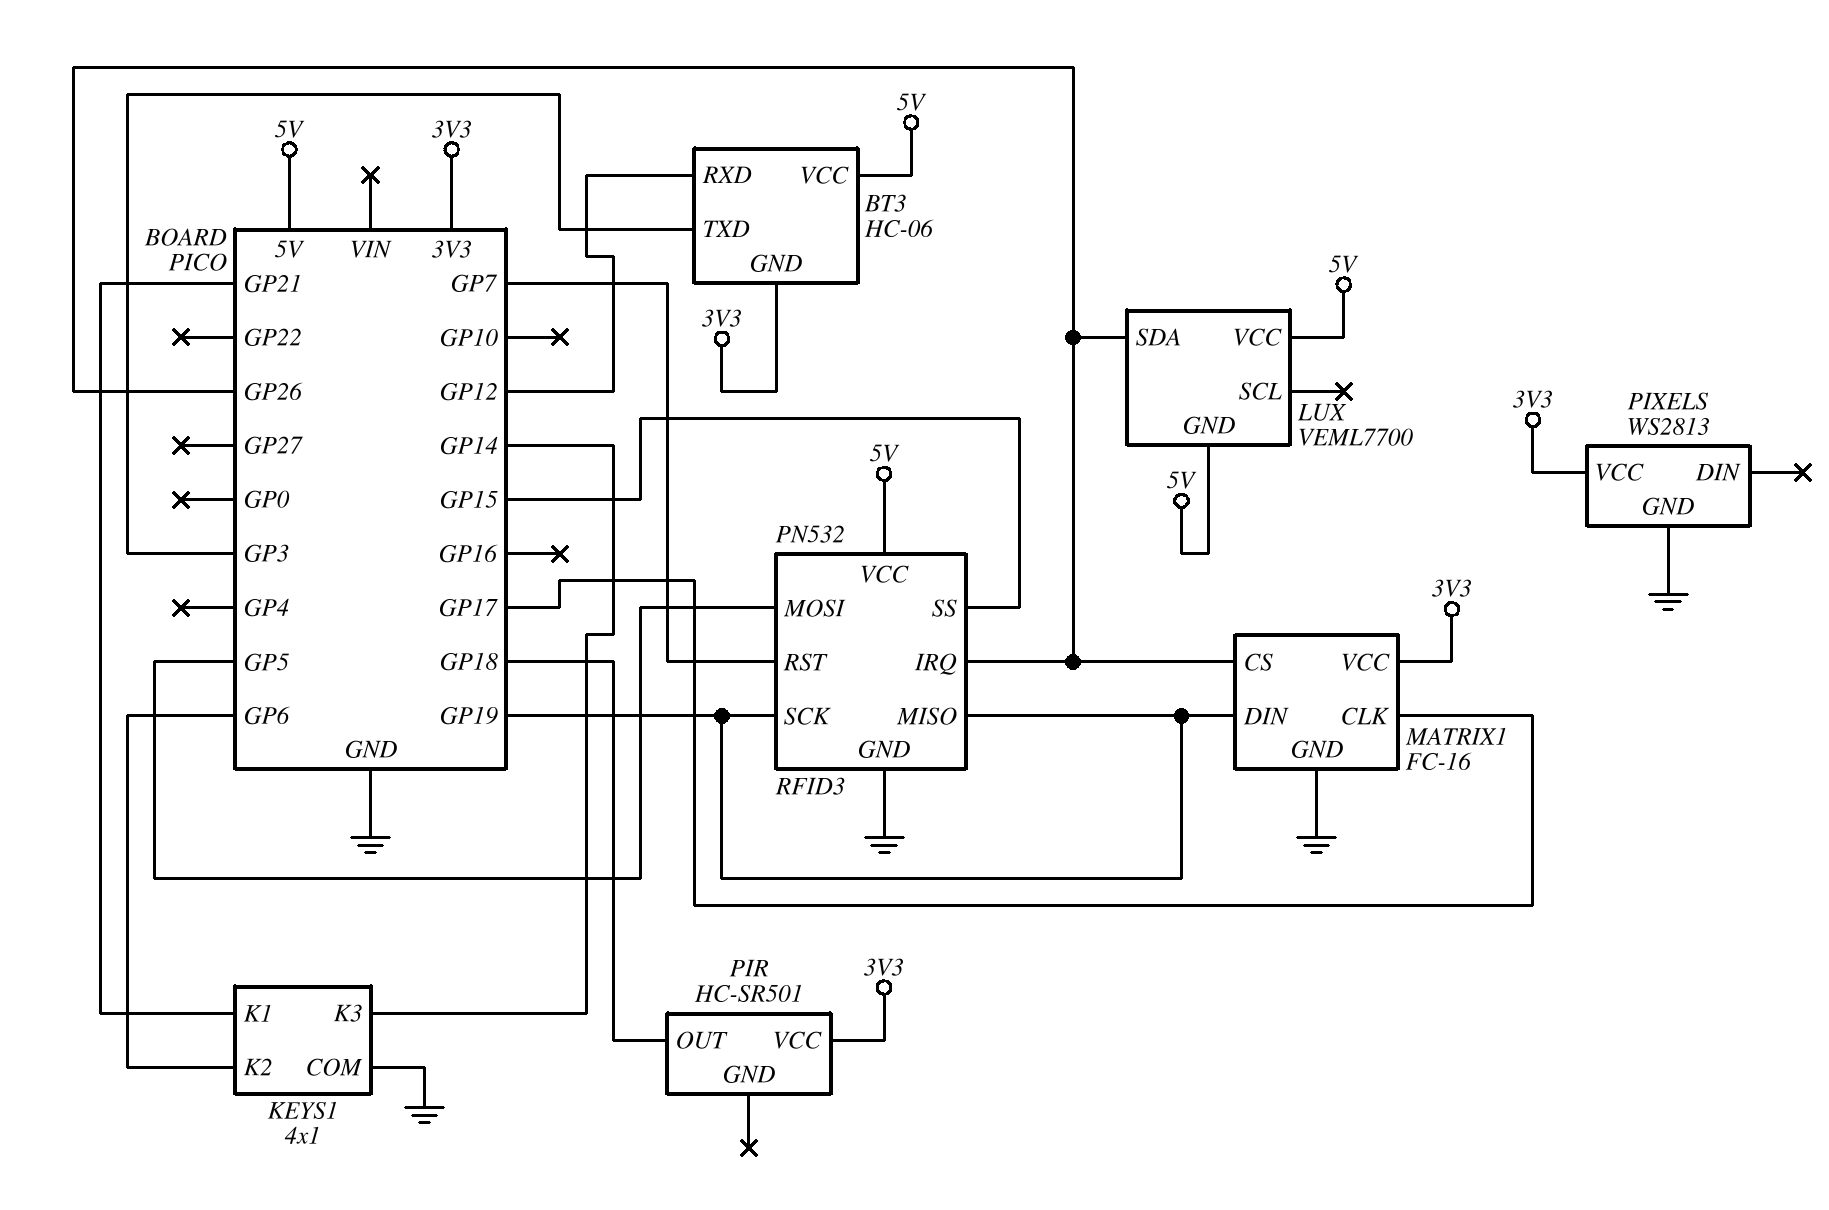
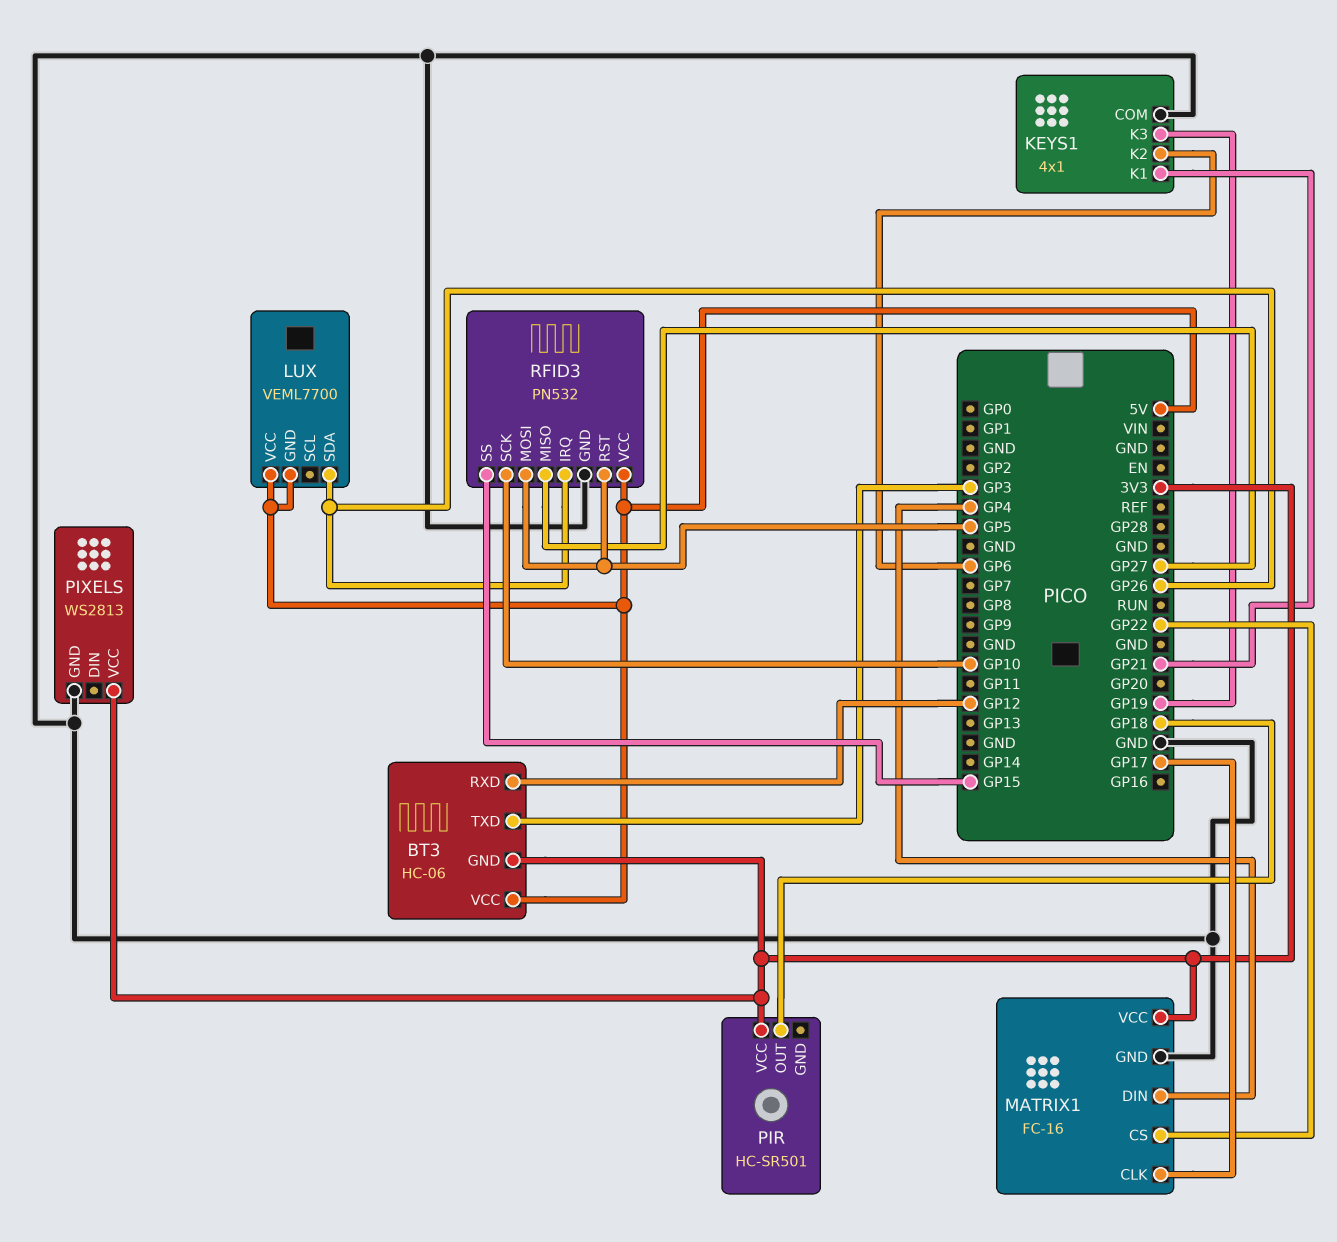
KEYS1 pin K3: GP14 -> GP19
MATRIX1 pin CS: GP26 -> GP22
MATRIX1 pin DIN: GP19 -> GP4
RFID3 pin MISO: GP19 -> GP27
RFID3 pin RST: GP7 -> GP5
RFID3 pin SCK: GP19 -> GP10

